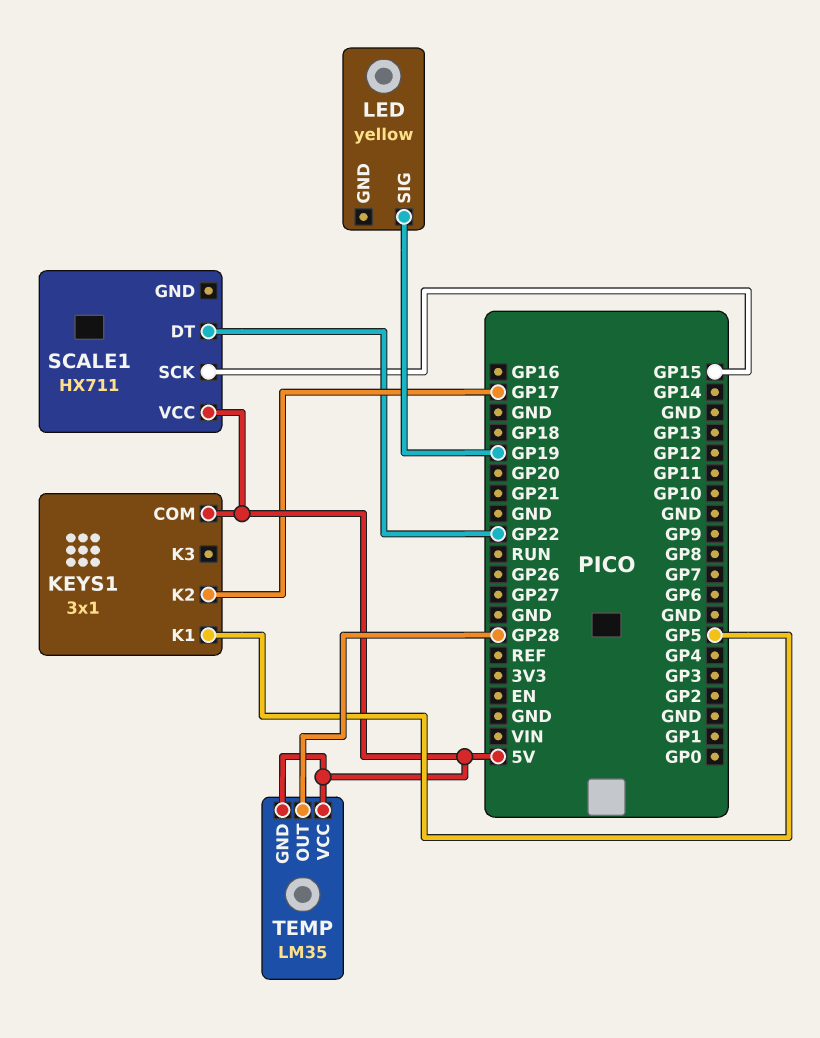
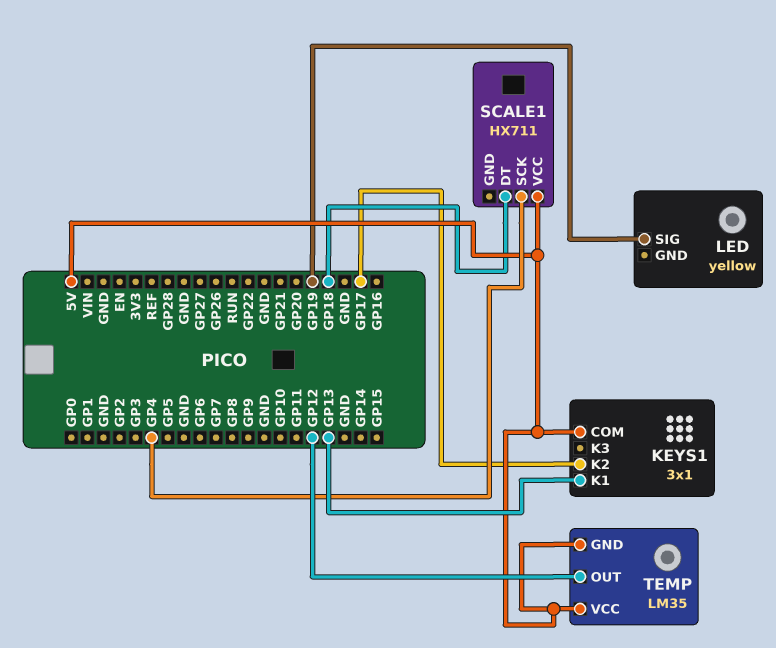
KEYS1 pin K1: GP5 -> GP13
SCALE1 pin DT: GP22 -> GP18
SCALE1 pin SCK: GP15 -> GP4
TEMP pin OUT: GP28 -> GP12

